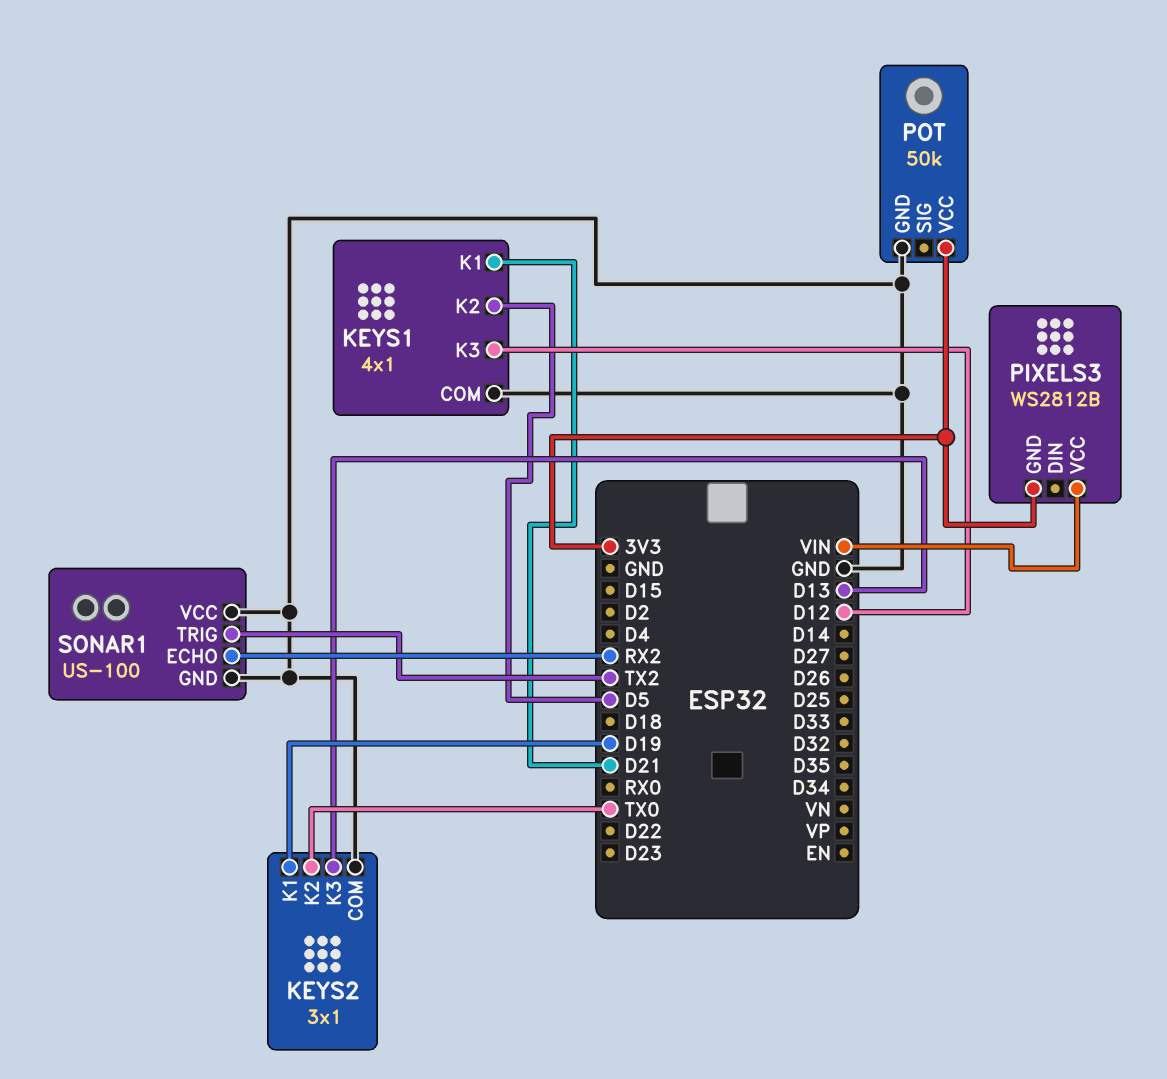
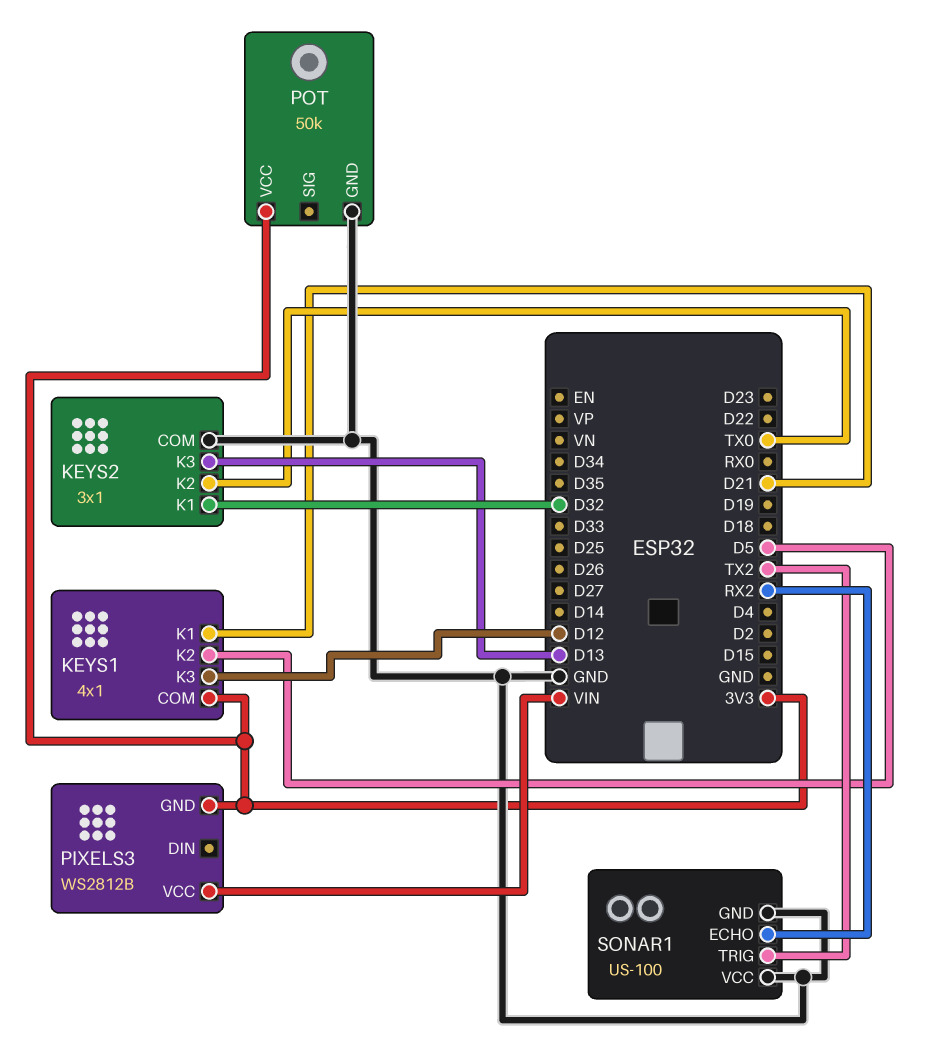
KEYS1 pin COM: GND -> 3V3
KEYS2 pin K1: D19 -> D32

